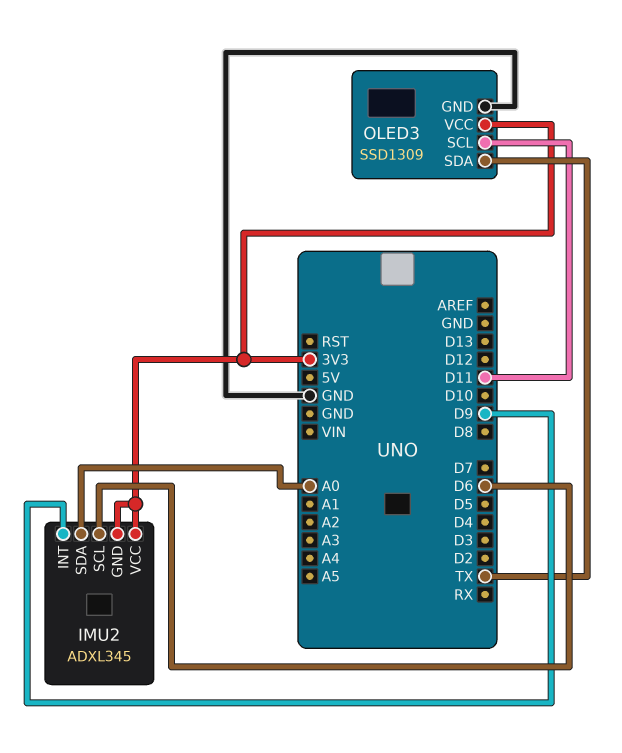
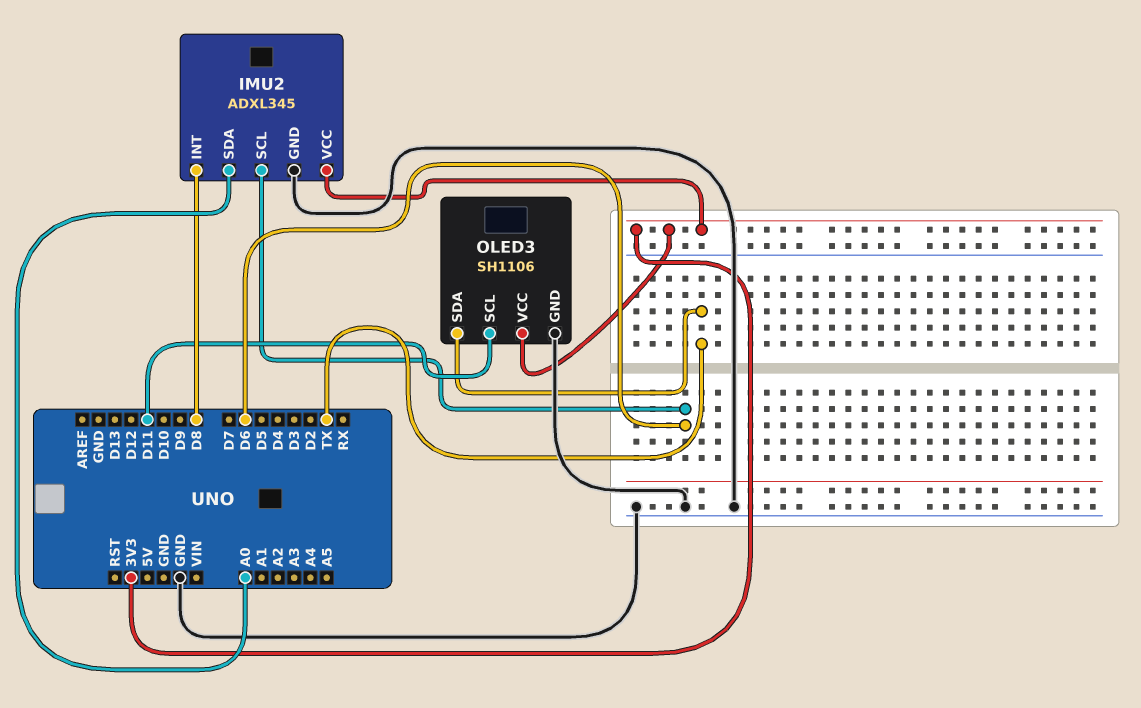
IMU2 pin GND: 3V3 -> GND
IMU2 pin INT: D9 -> D8
OLED3: SSD1309 -> SH1106

